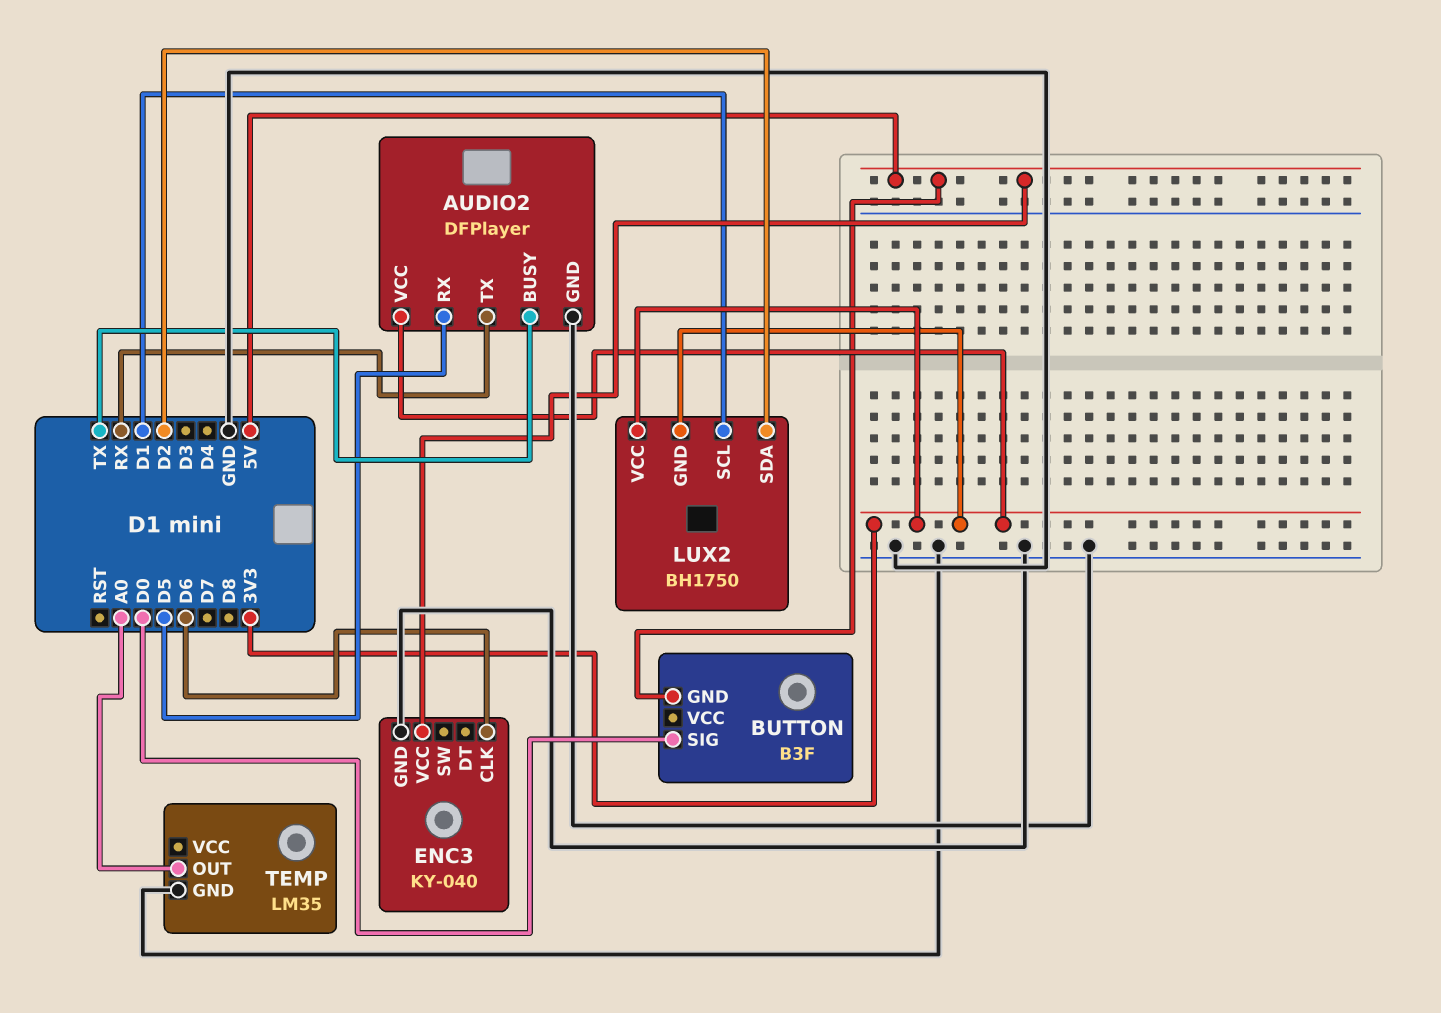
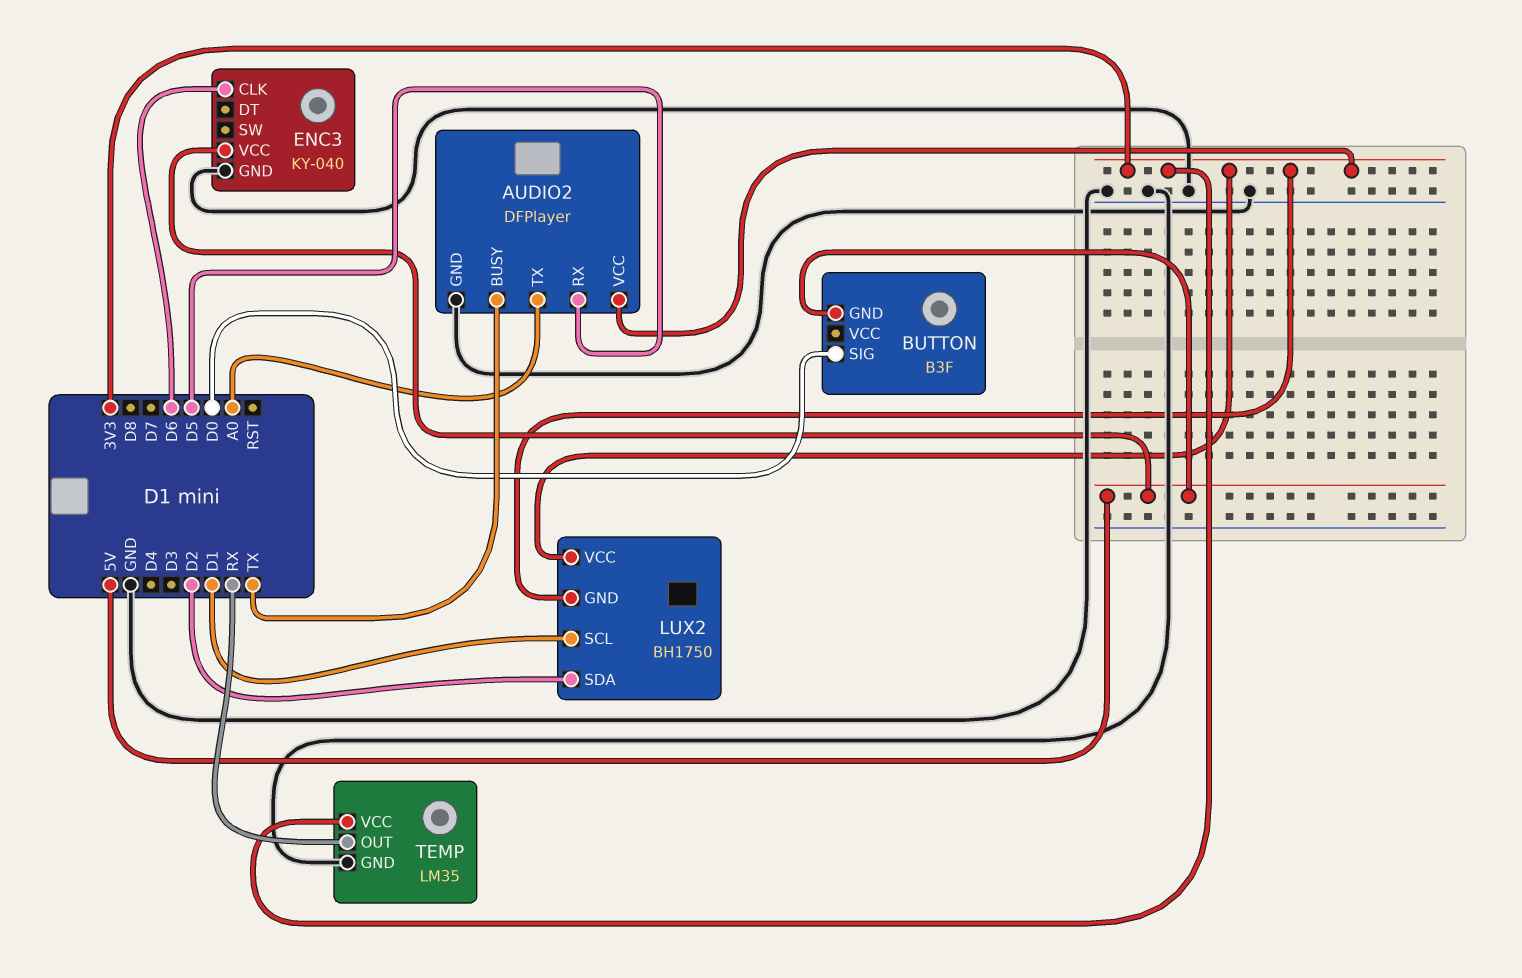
AUDIO2 pin TX: RX -> A0
TEMP pin OUT: A0 -> RX
TEMP pin VCC: none -> 3V3

